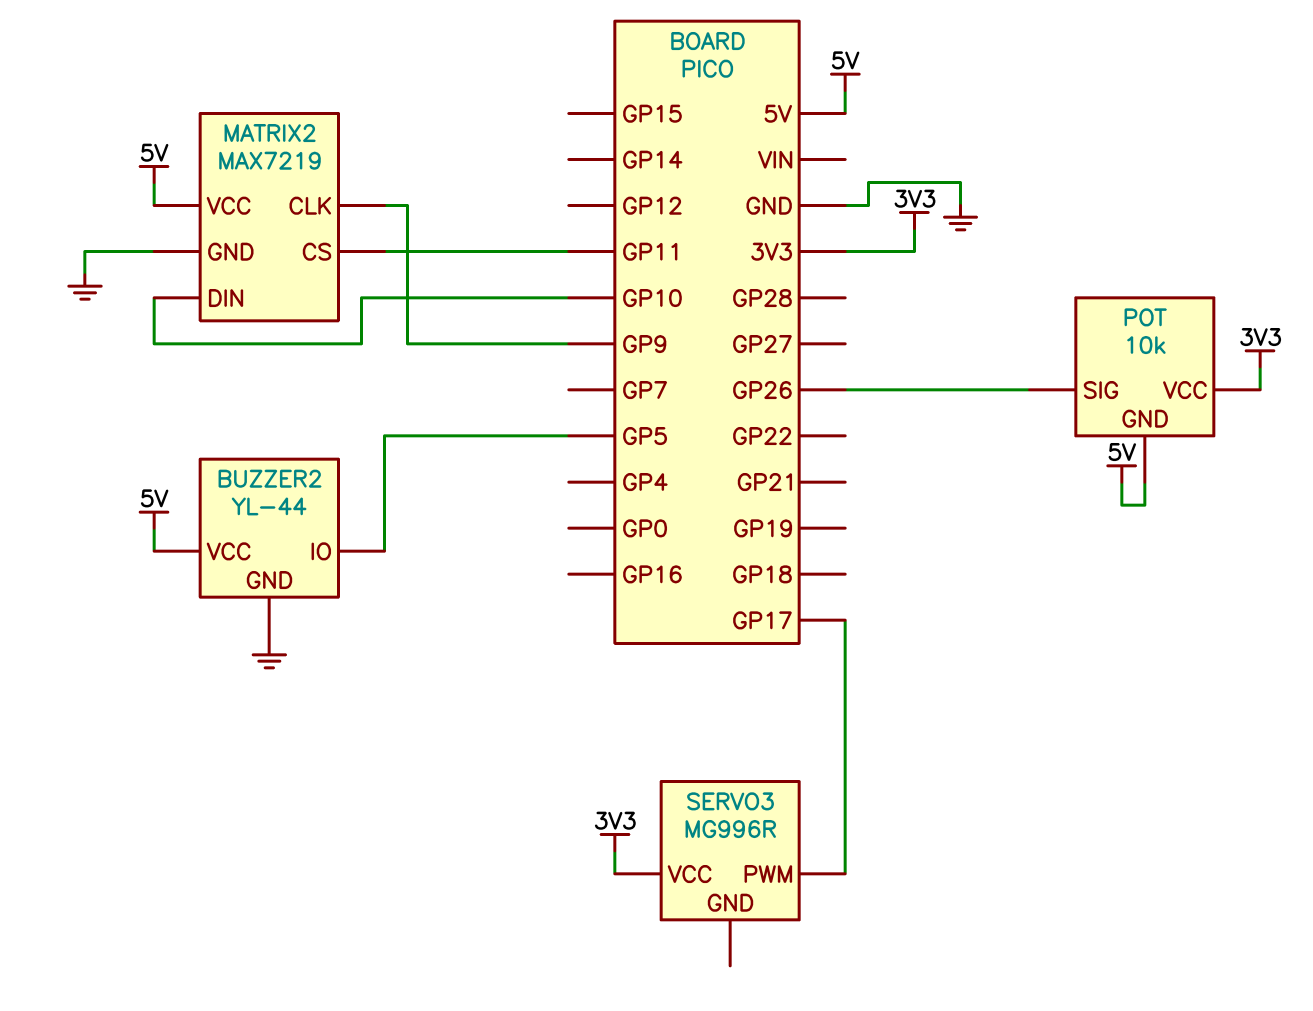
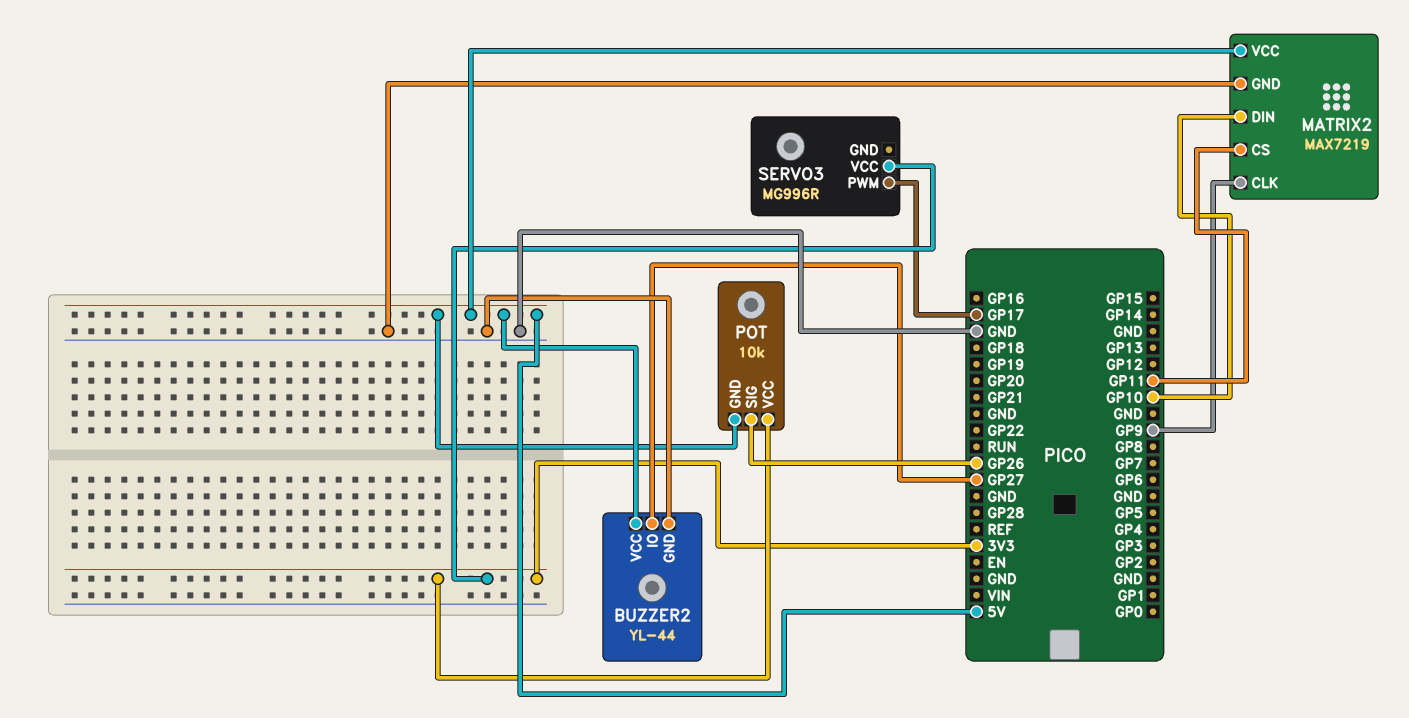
BUZZER2 pin IO: GP5 -> GP27

